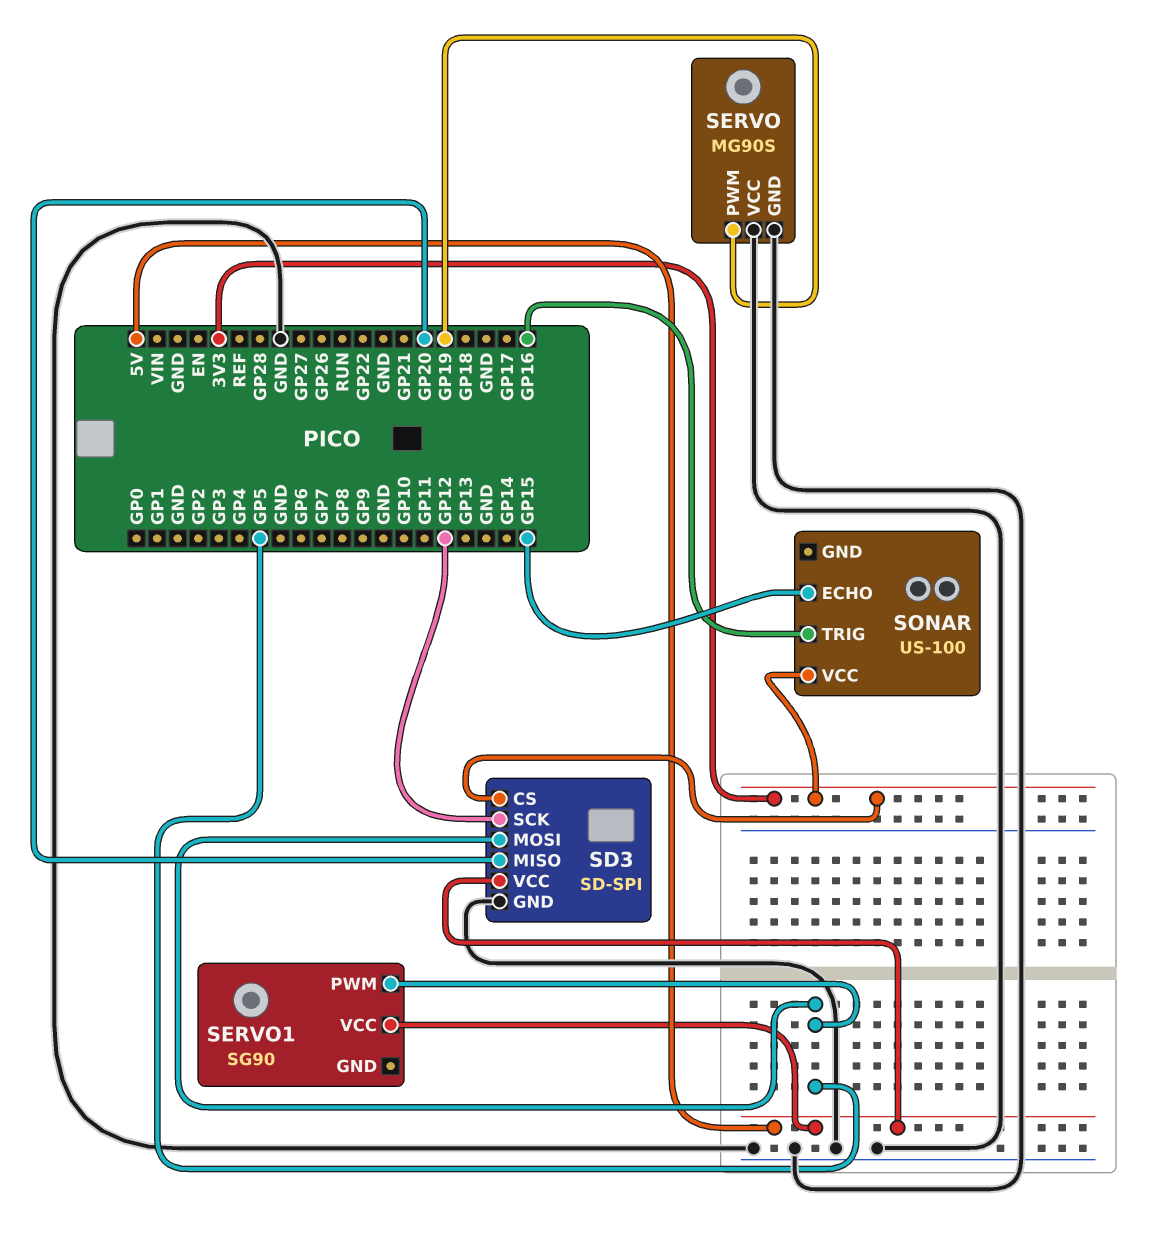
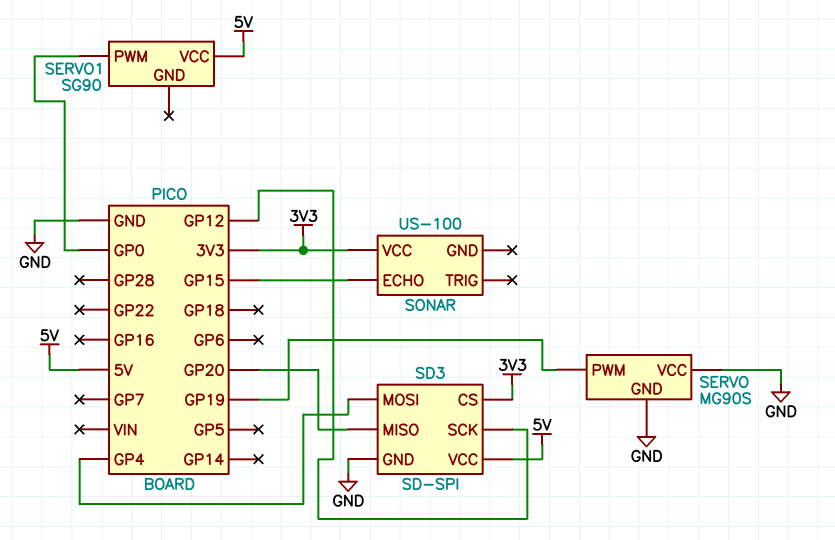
SD3 pin MOSI: GP5 -> GP4
SERVO1 pin PWM: GP5 -> GP0
SONAR pin TRIG: GP16 -> none

